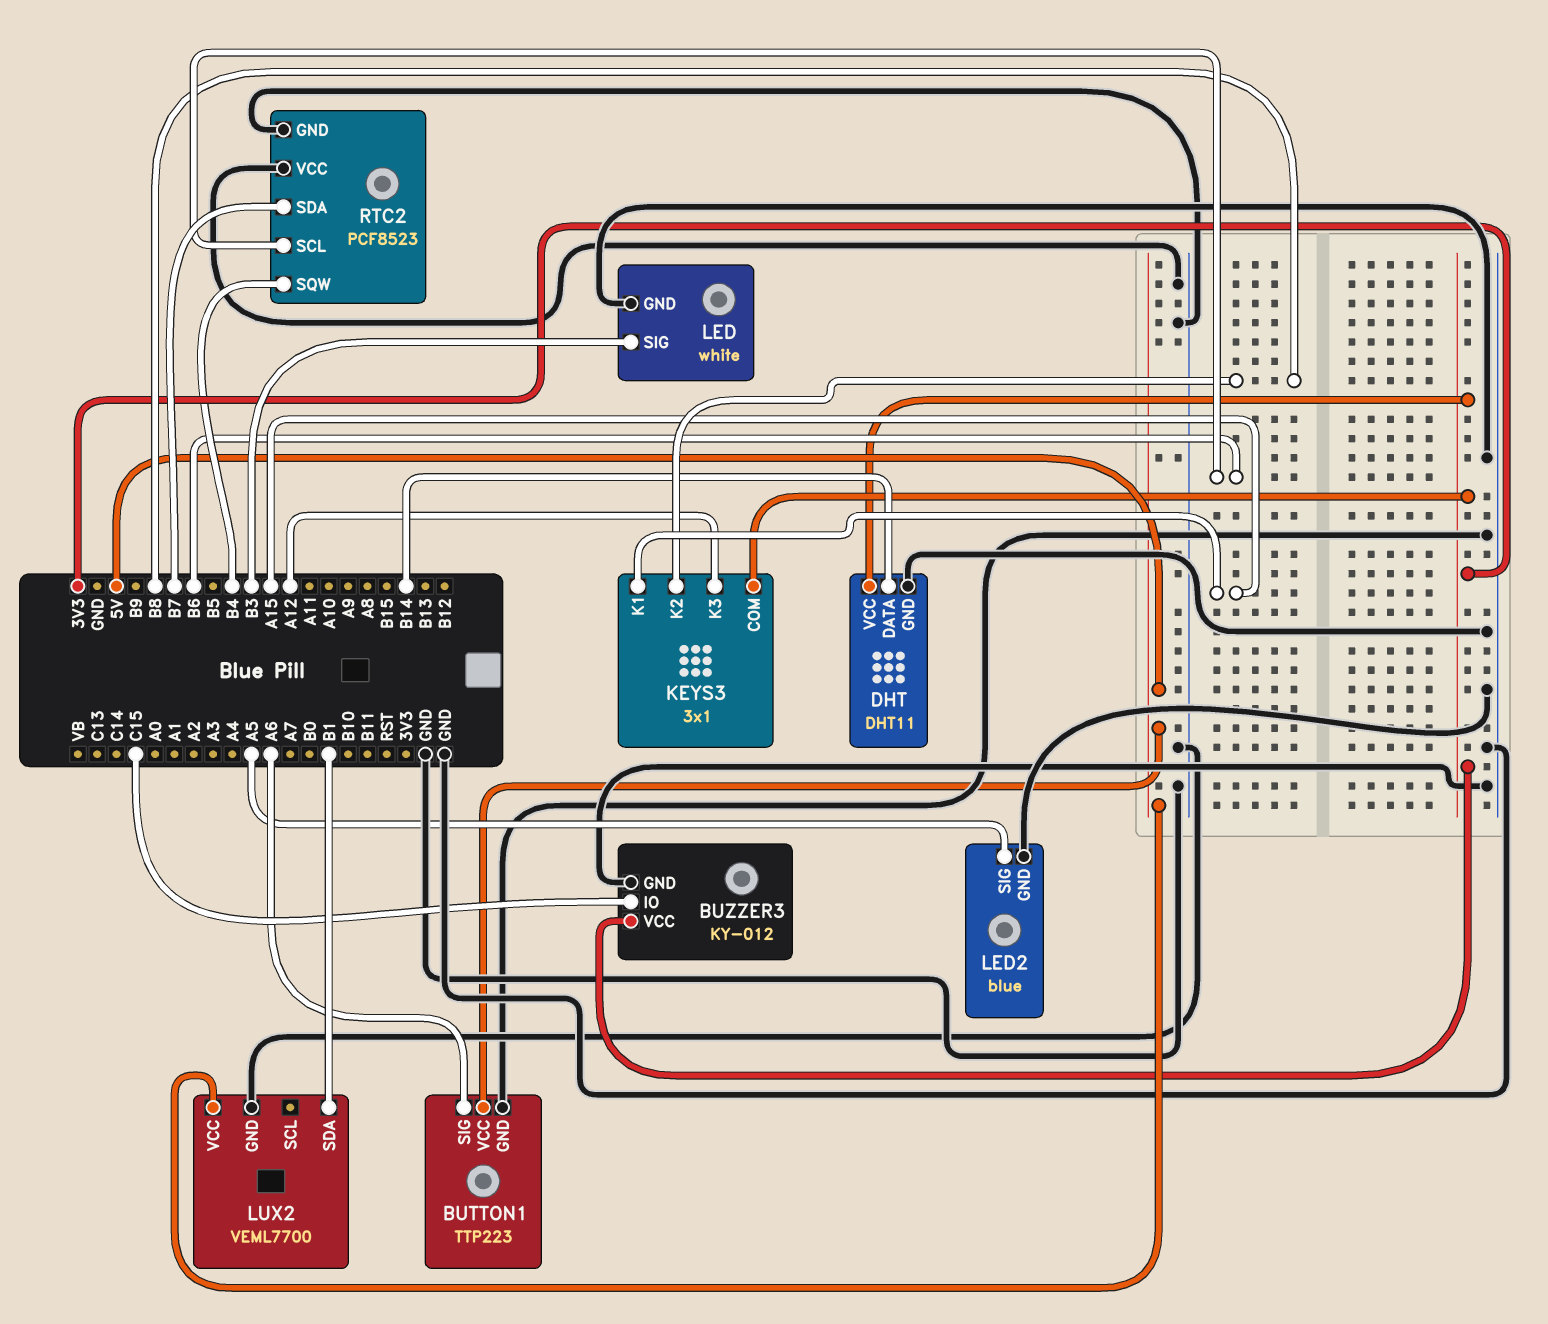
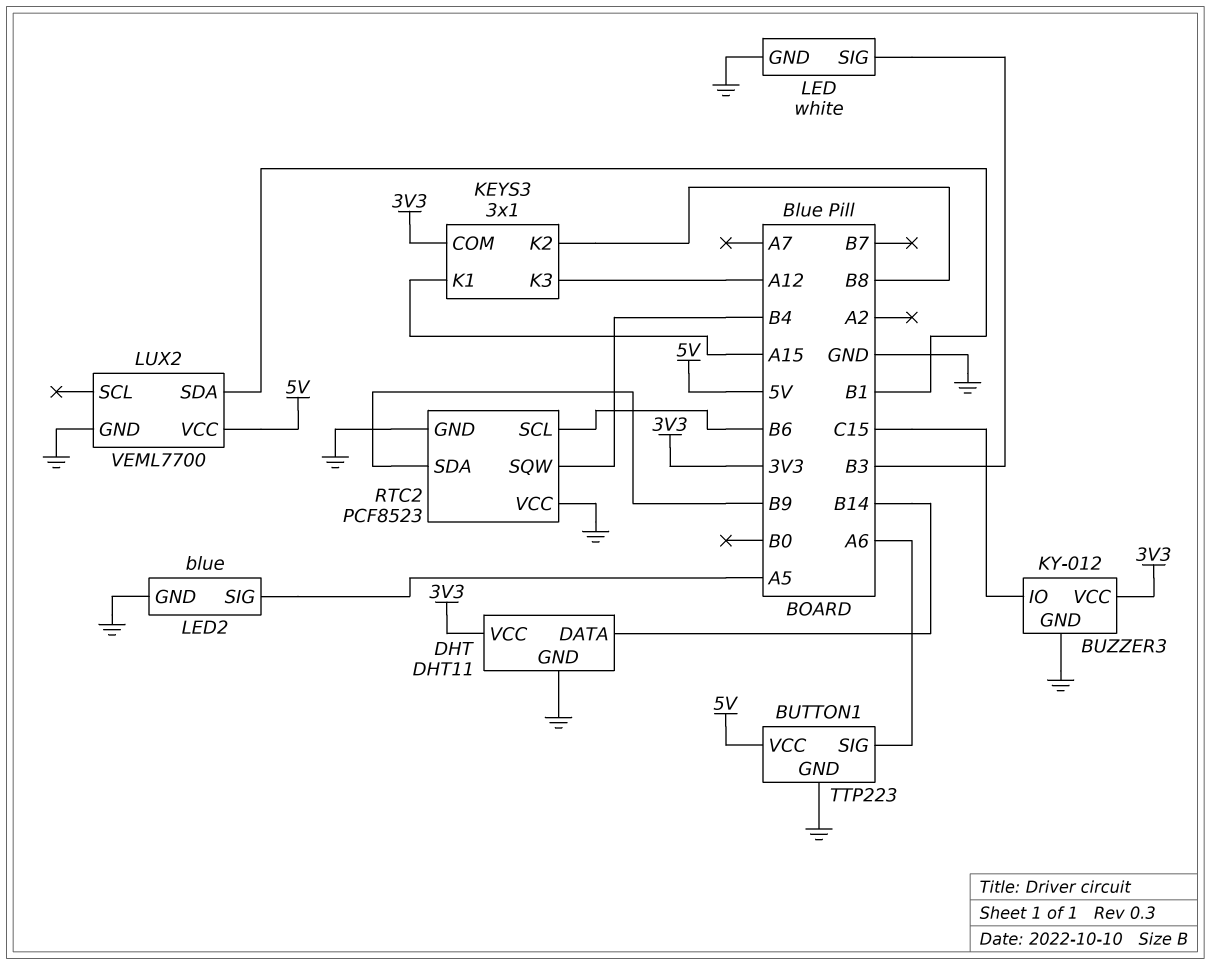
RTC2 pin SDA: B7 -> B9

